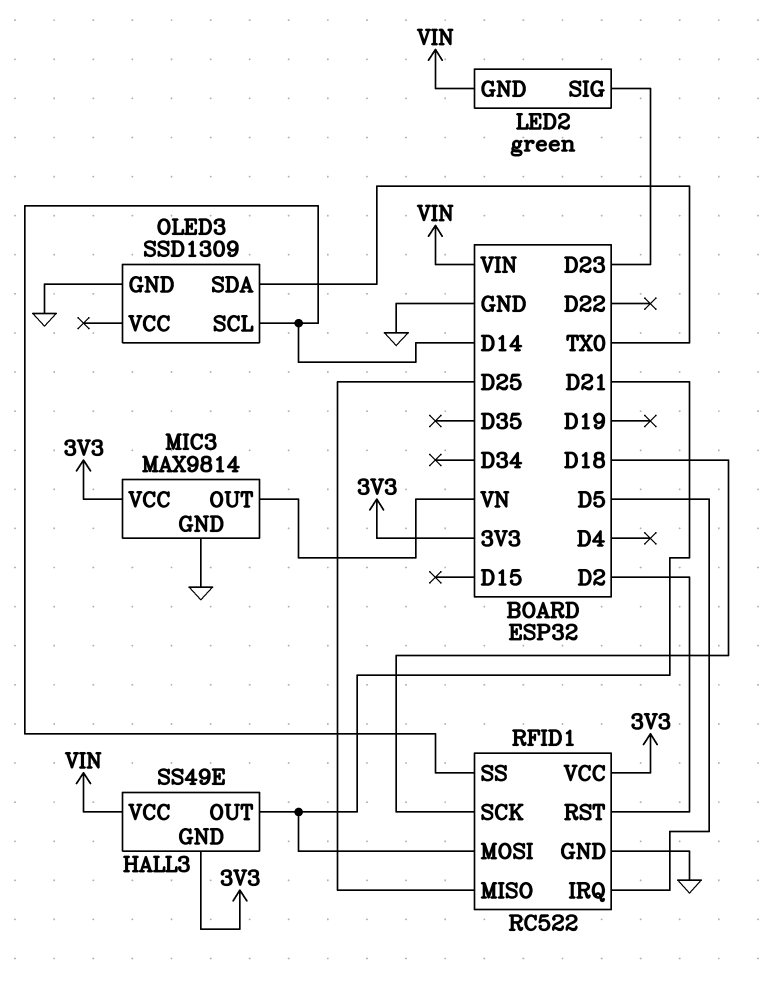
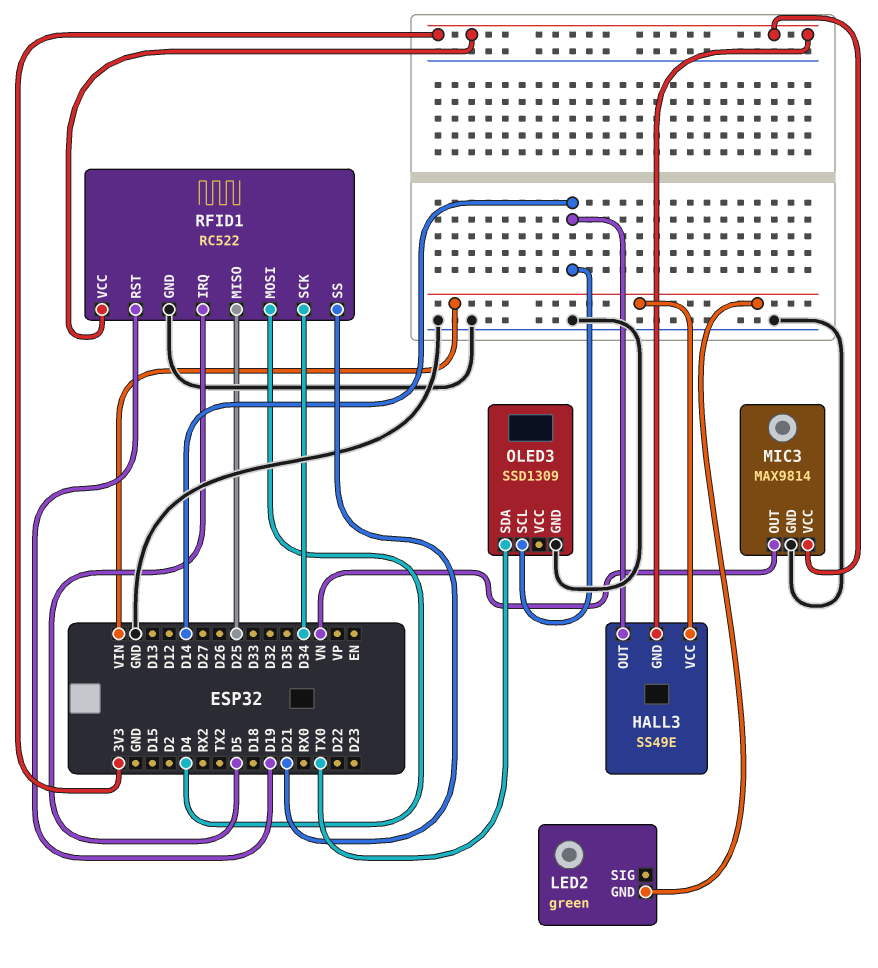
HALL3 pin OUT: D21 -> D14
LED2 pin SIG: D23 -> none
RFID1 pin MOSI: D21 -> D4
RFID1 pin RST: D2 -> D19
RFID1 pin SCK: D18 -> D34
RFID1 pin SS: D14 -> D21

